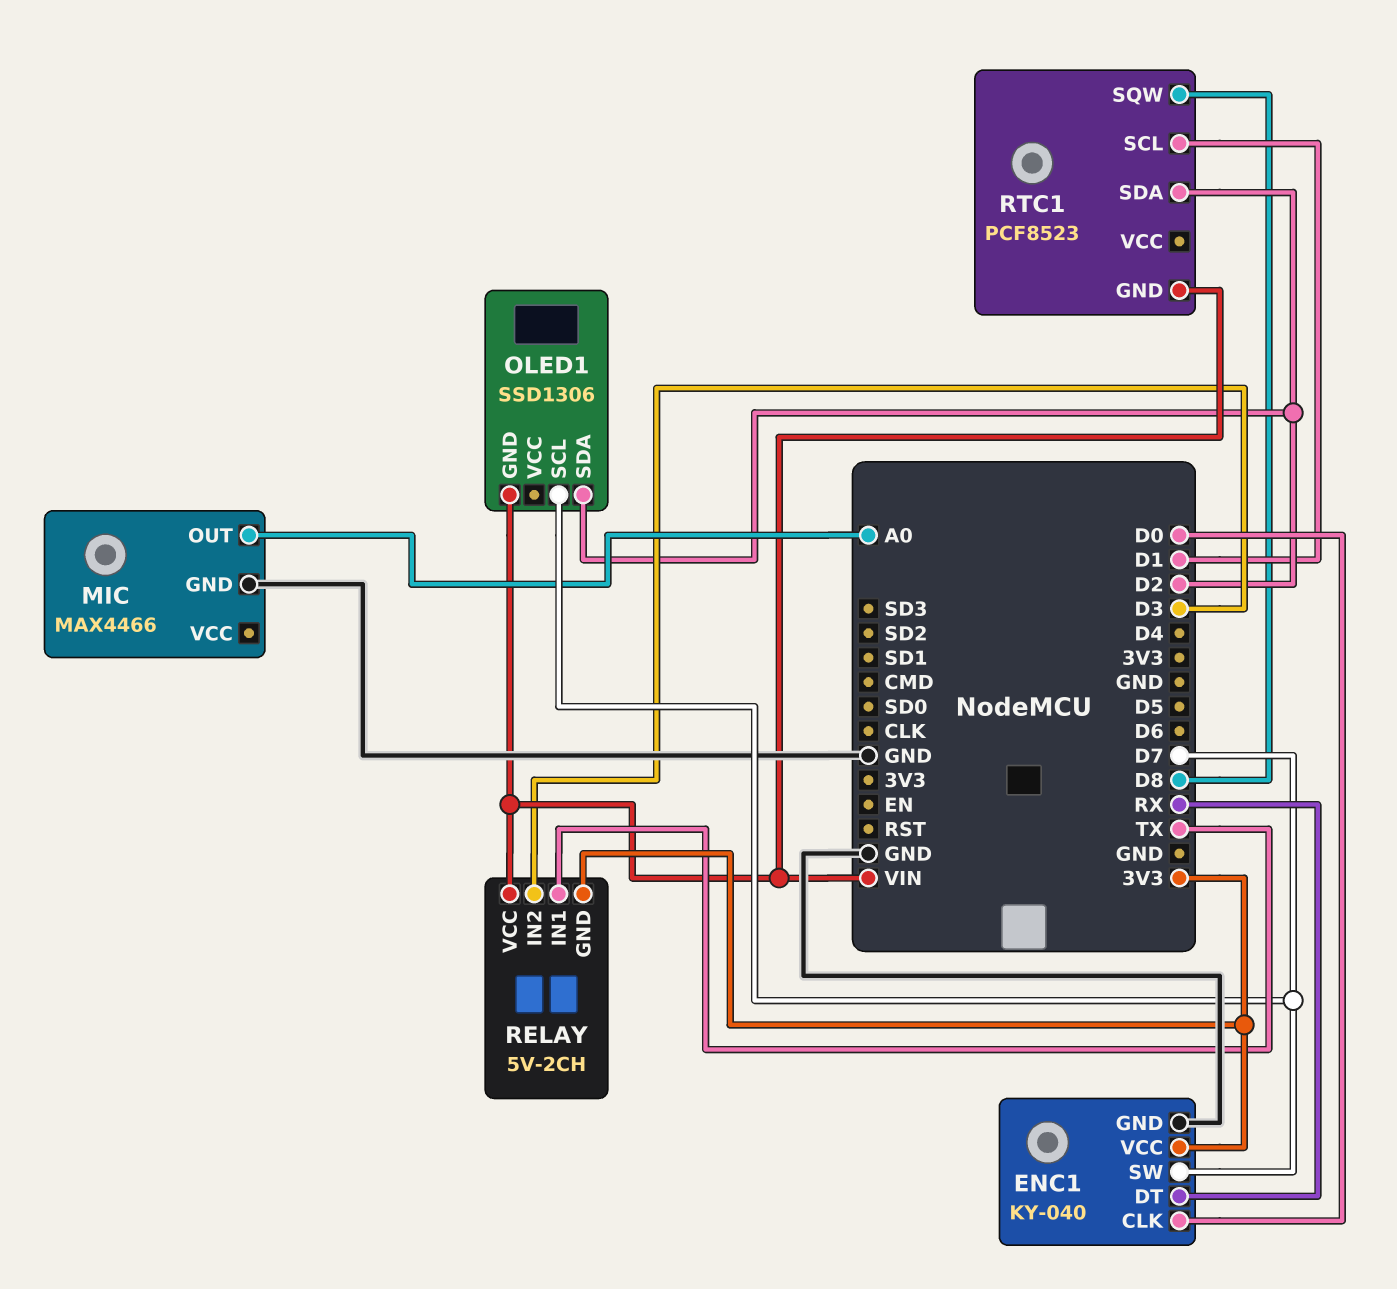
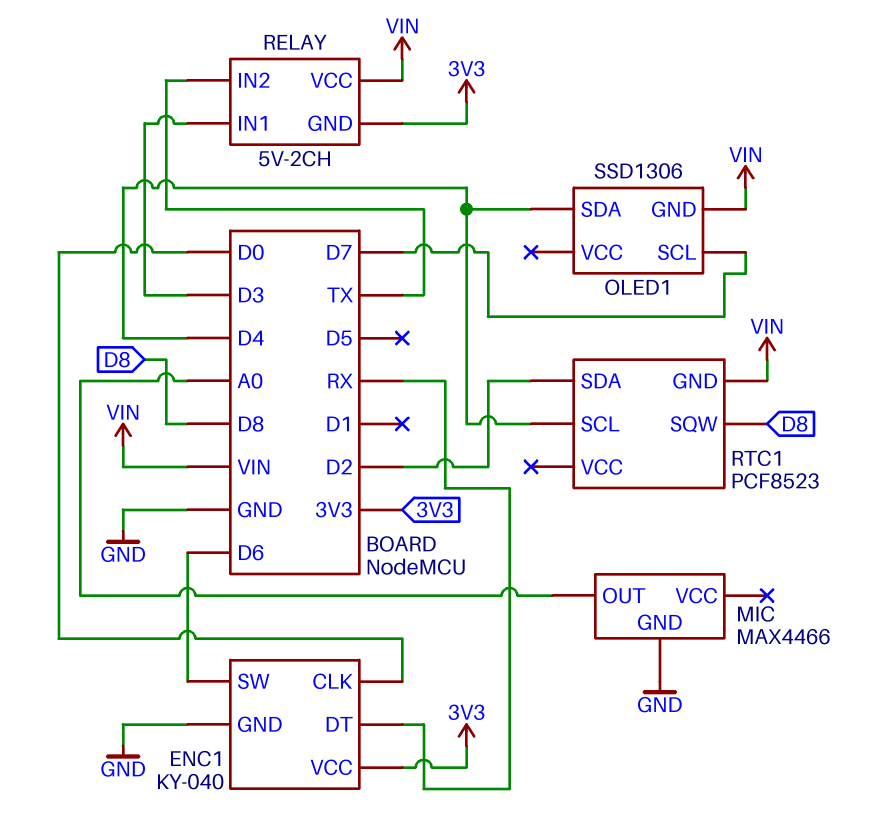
ENC1 pin SW: D7 -> D6
OLED1 pin SDA: D2 -> D4
RELAY pin IN1: TX -> D3
RELAY pin IN2: D3 -> TX
RTC1 pin SCL: D1 -> D4

